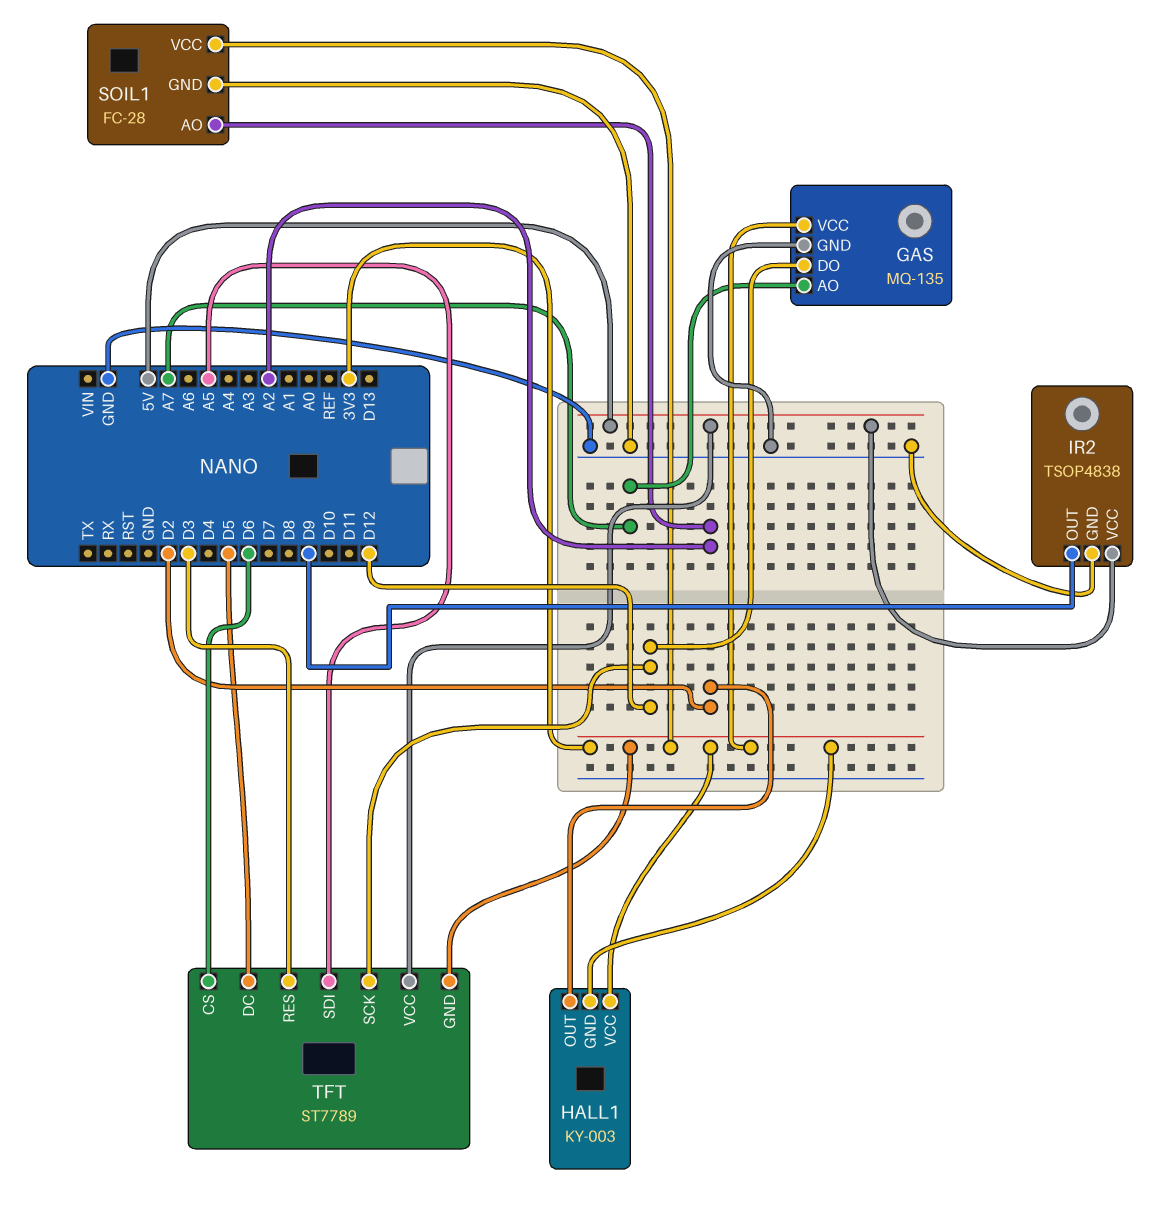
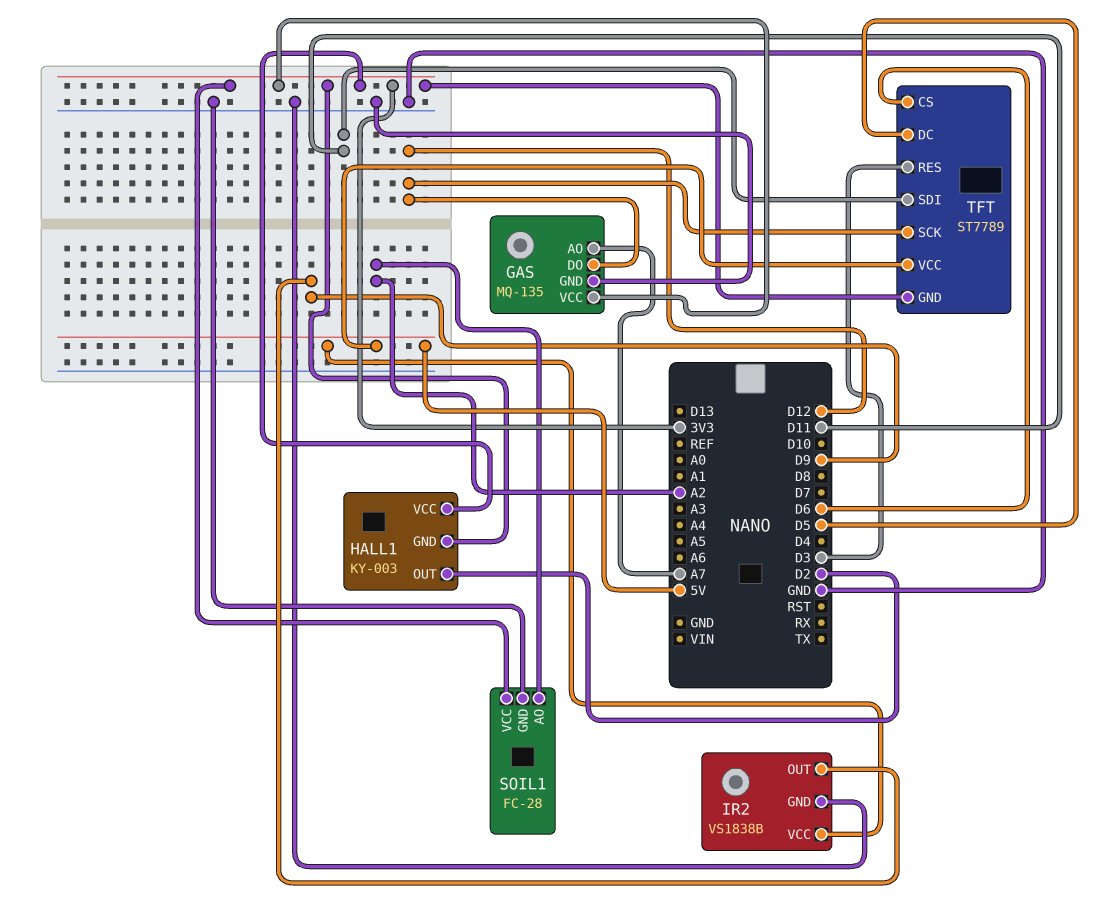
IR2: TSOP4838 -> VS1838B
TFT pin SDI: A5 -> D11

